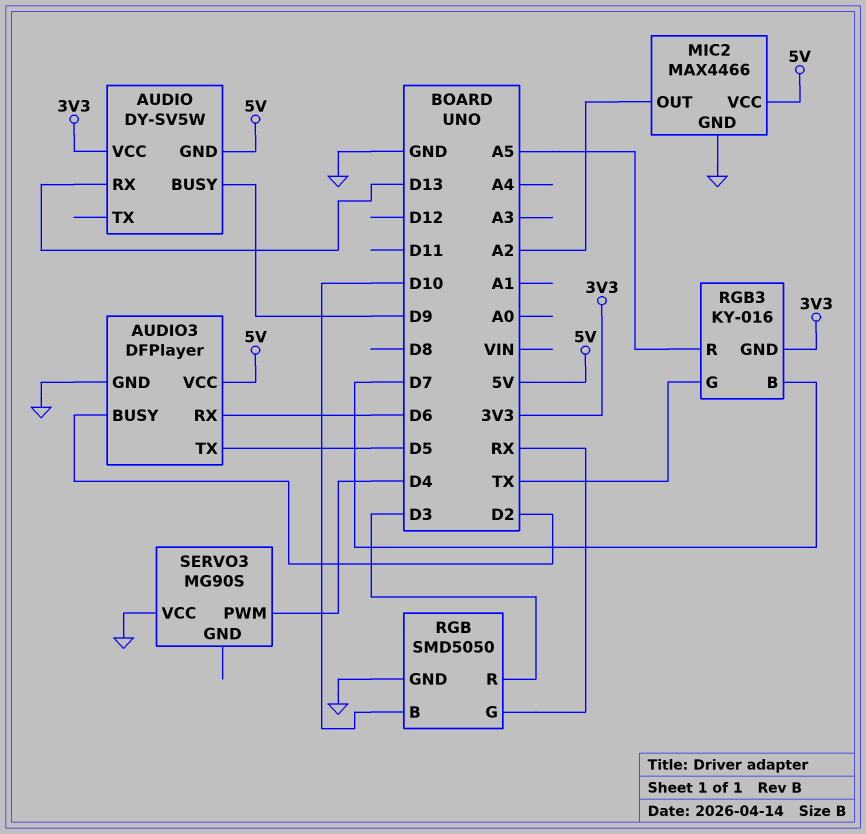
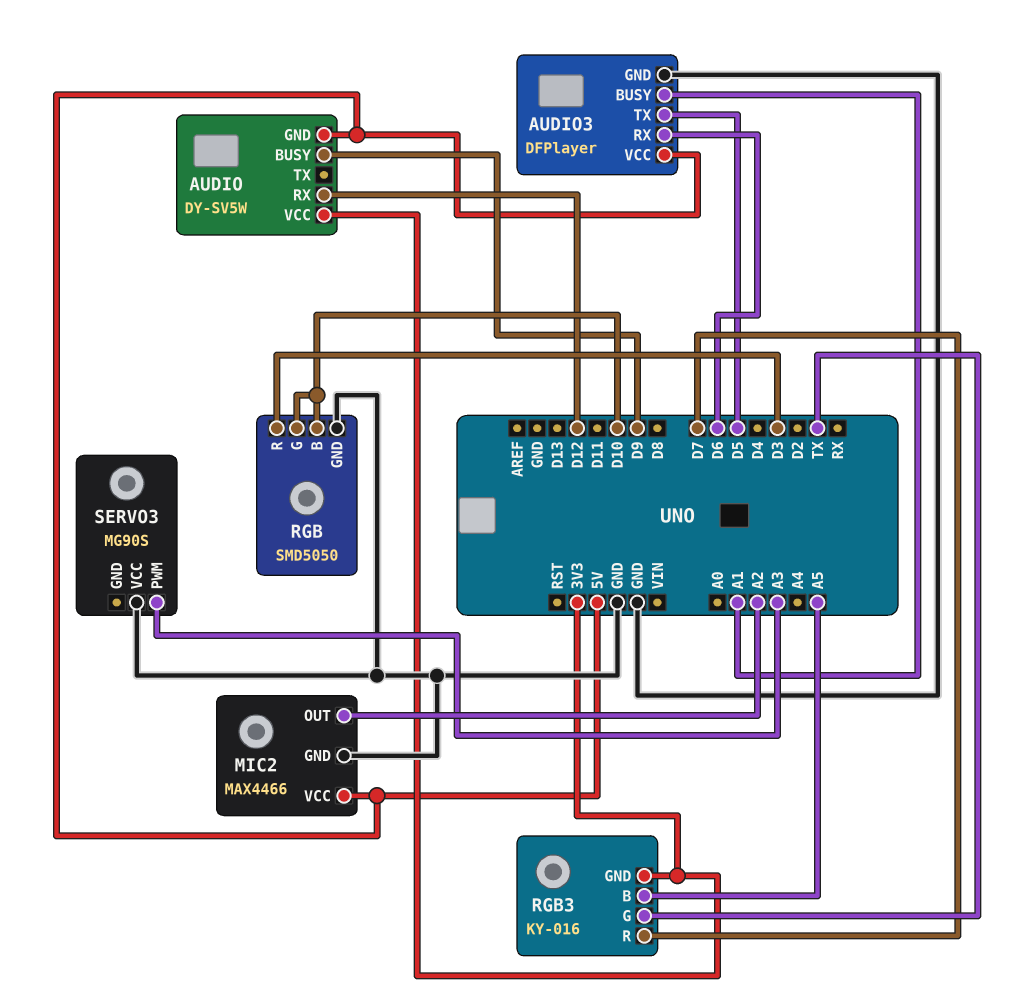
AUDIO pin RX: D13 -> D12
AUDIO3 pin BUSY: D2 -> A1
RGB pin G: RX -> D10
RGB3 pin B: D7 -> A5
RGB3 pin R: A5 -> D7
SERVO3 pin PWM: D4 -> A3

